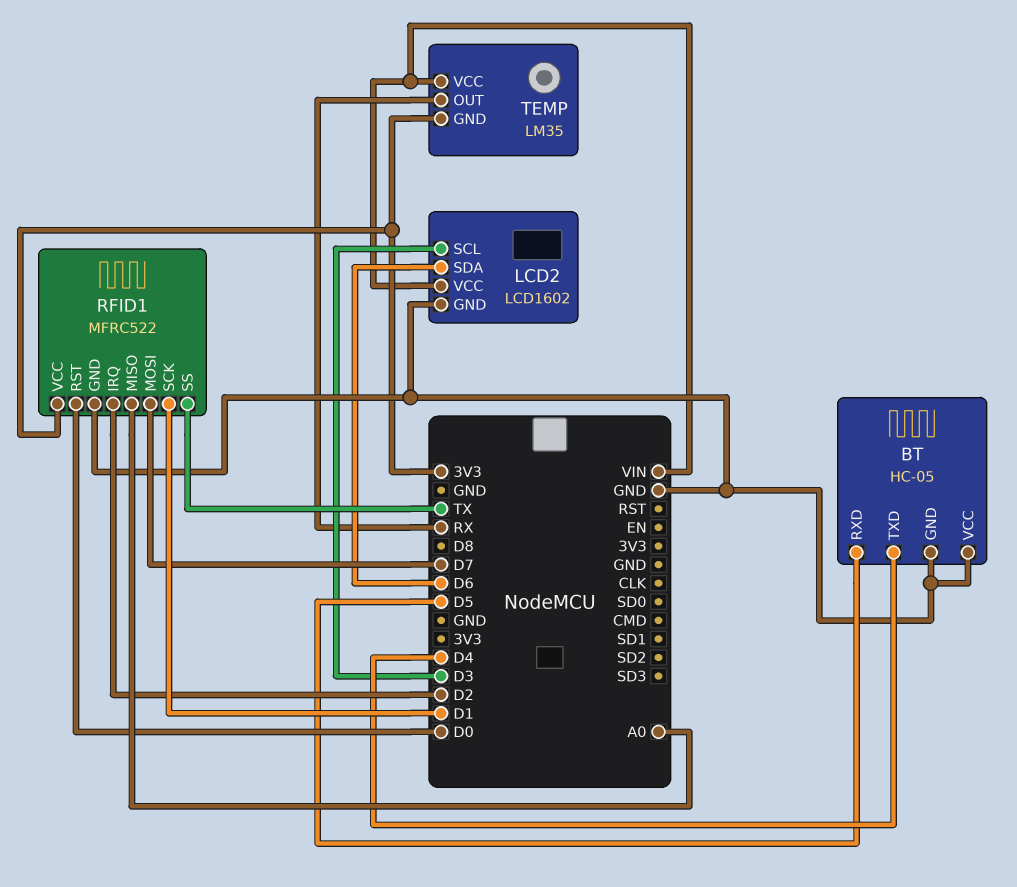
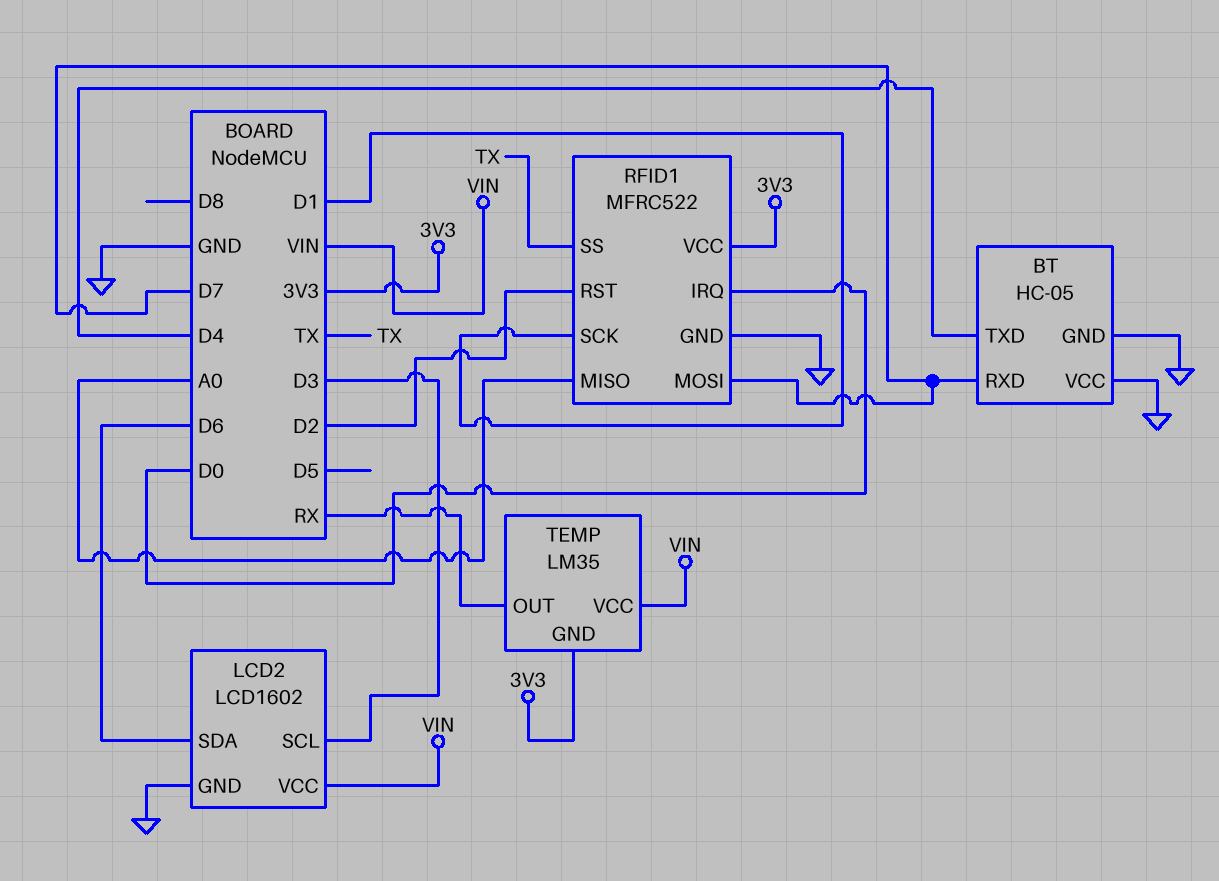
BT pin RXD: D5 -> D7
RFID1 pin IRQ: D2 -> D0
RFID1 pin RST: D0 -> D2

